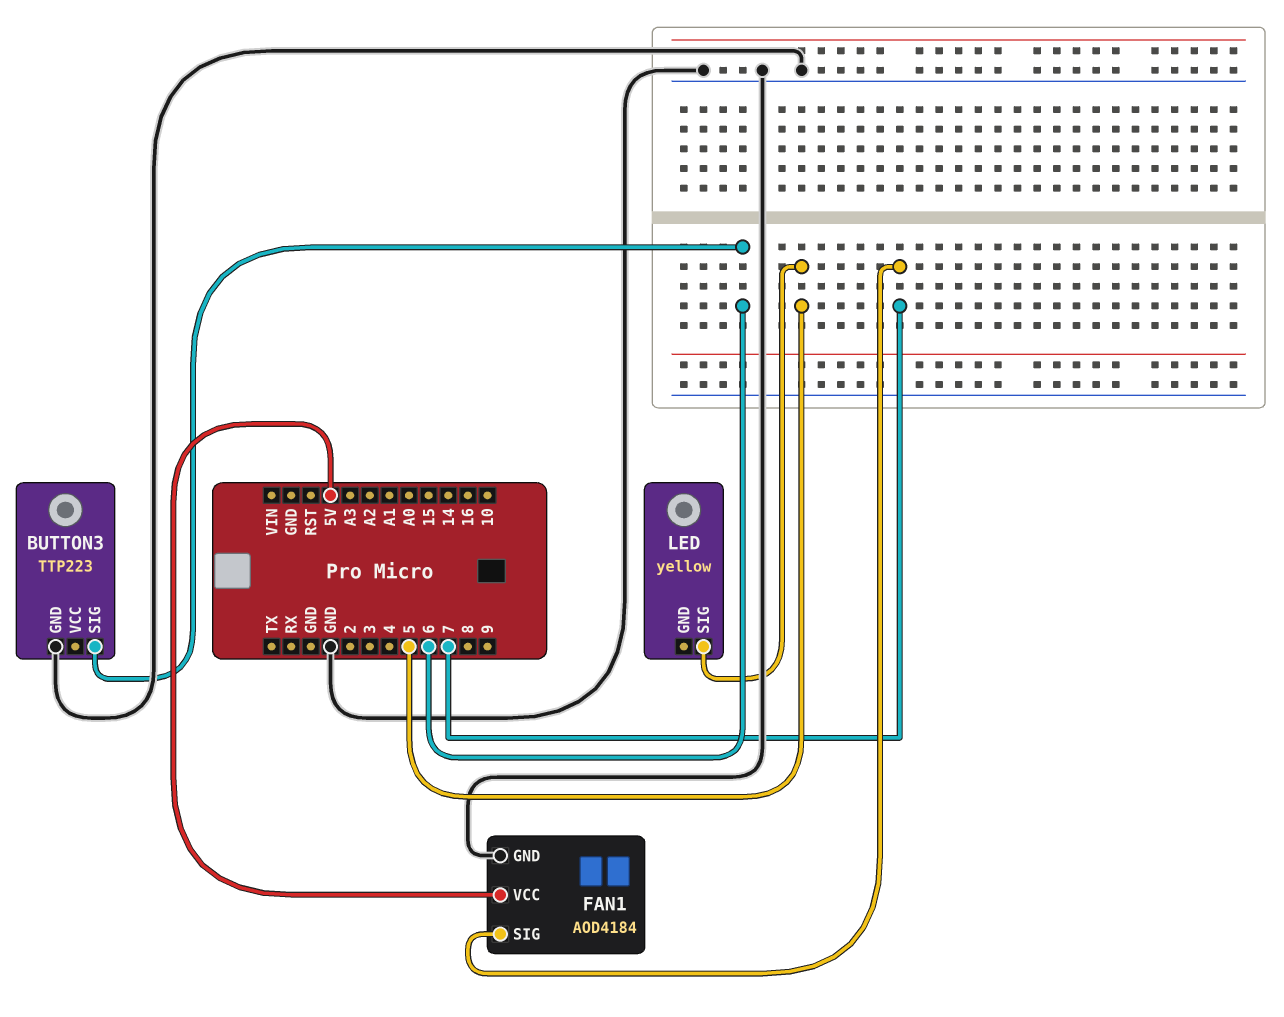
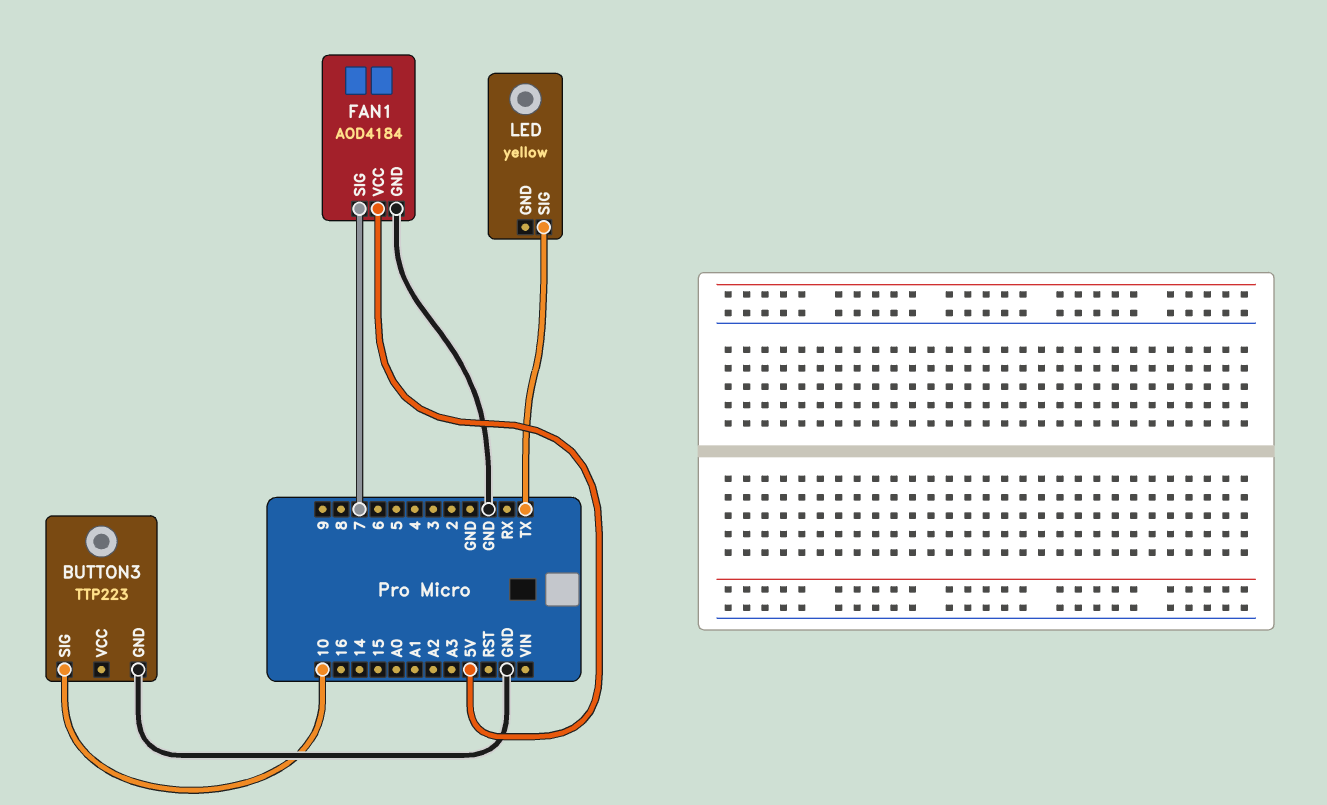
BUTTON3 pin SIG: 6 -> 10
LED pin SIG: 5 -> TX

